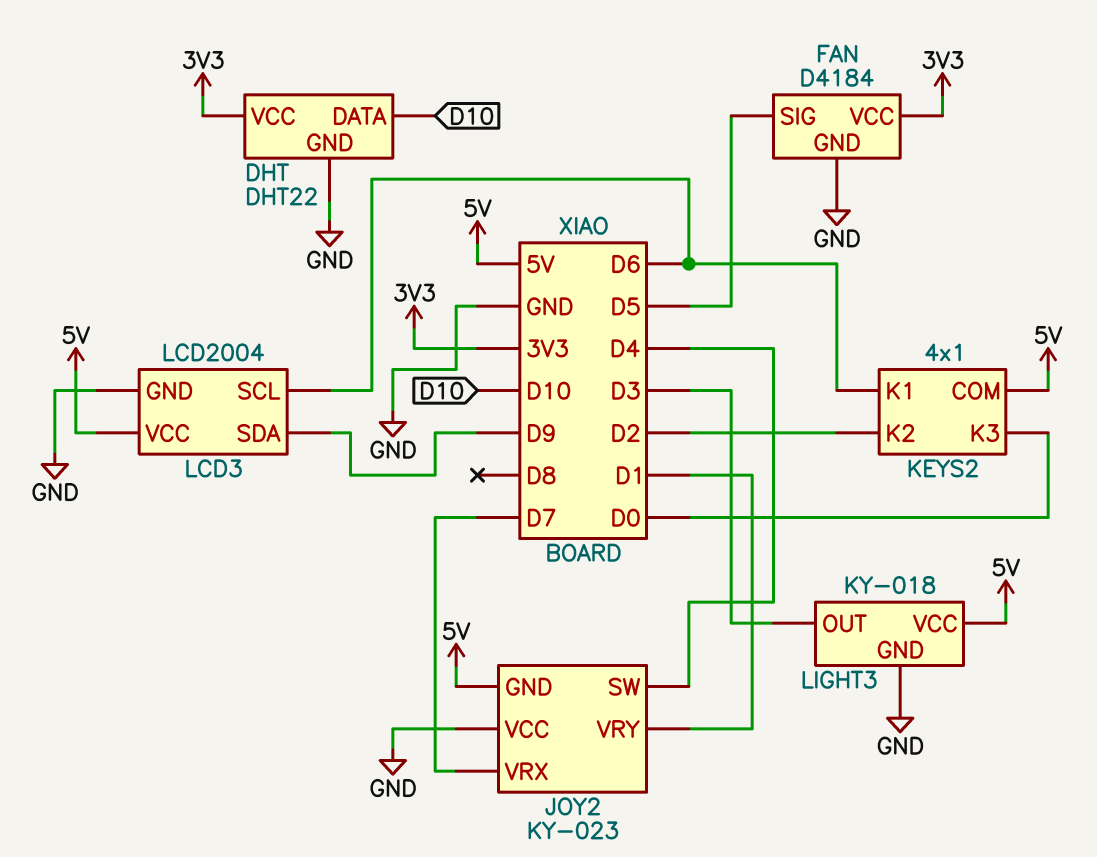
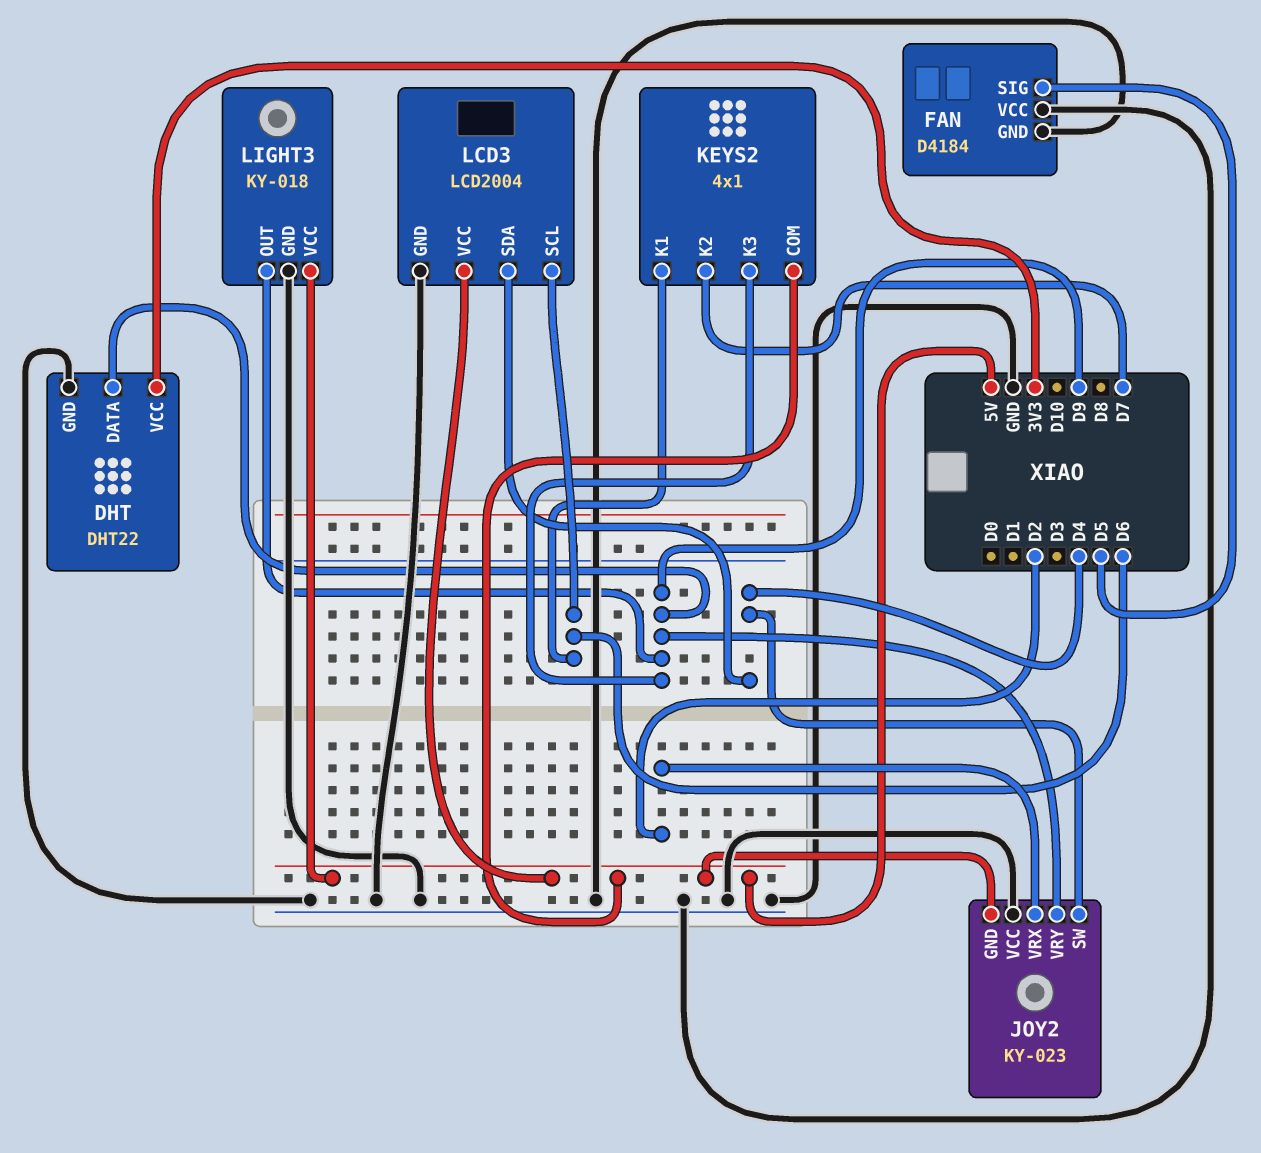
DHT pin DATA: D10 -> D9
FAN pin VCC: 3V3 -> GND
JOY2 pin VRX: D7 -> D2
JOY2 pin VRY: D1 -> D9
KEYS2 pin K2: D2 -> D7
KEYS2 pin K3: D0 -> D9
LCD3 pin SDA: D9 -> D4
LIGHT3 pin OUT: D3 -> D9

